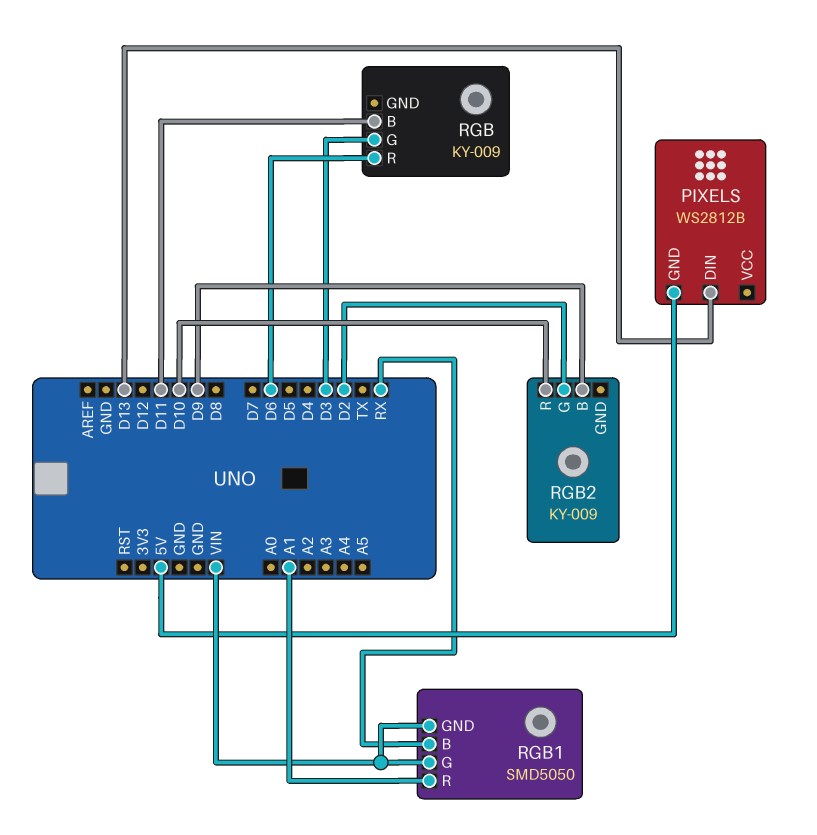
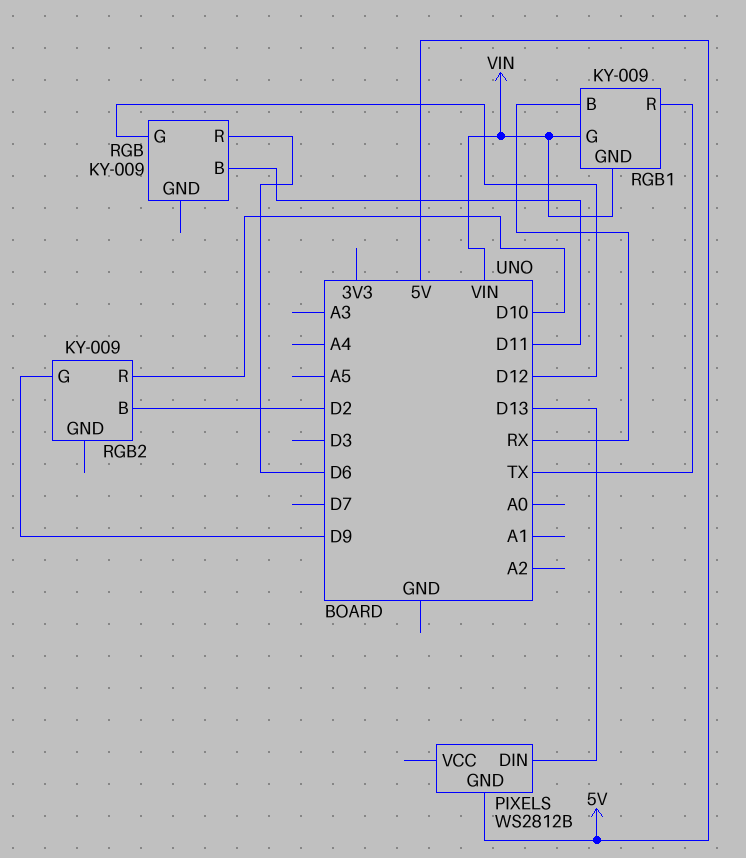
RGB pin G: D3 -> D12
RGB1: SMD5050 -> KY-009
RGB1 pin R: A1 -> TX
RGB2 pin B: D9 -> D2
RGB2 pin G: D2 -> D9

